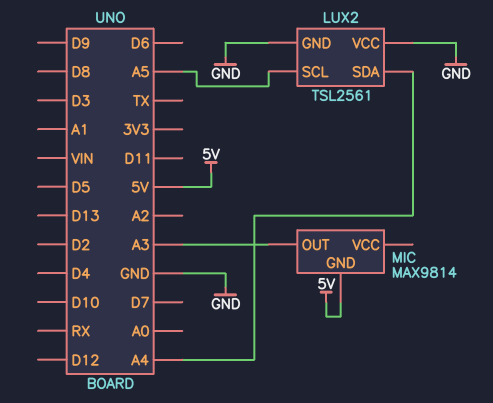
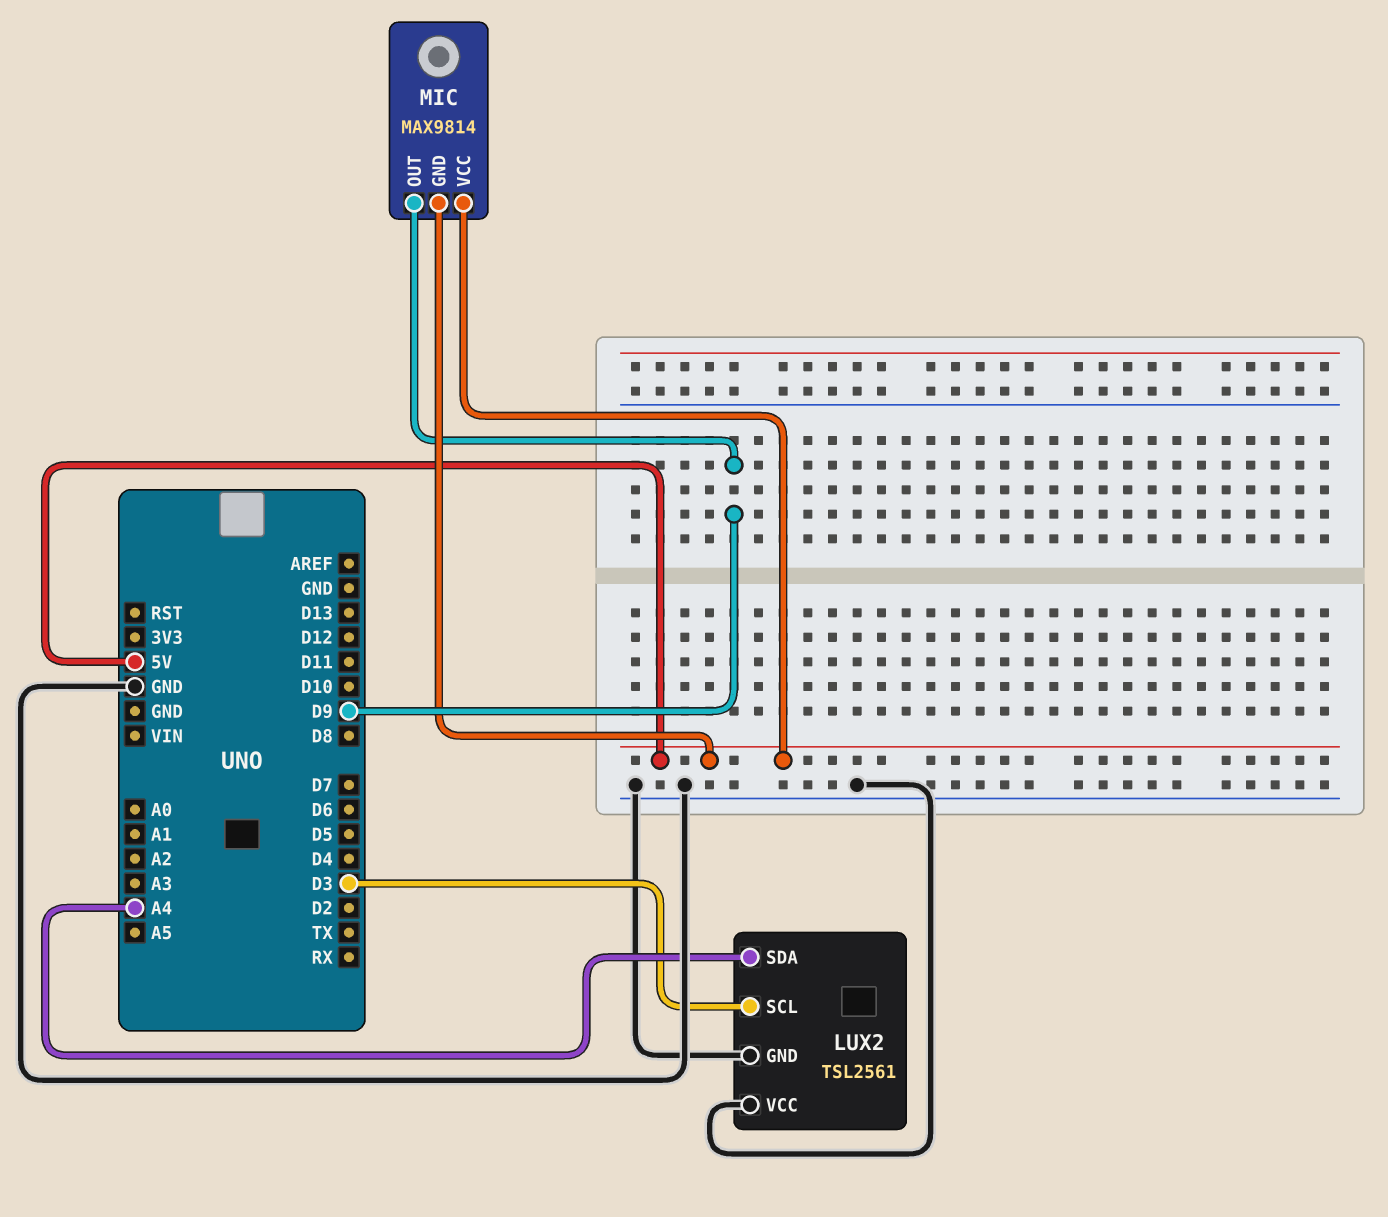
LUX2 pin SCL: A5 -> D3
MIC pin OUT: A3 -> D9
MIC pin VCC: none -> 5V

